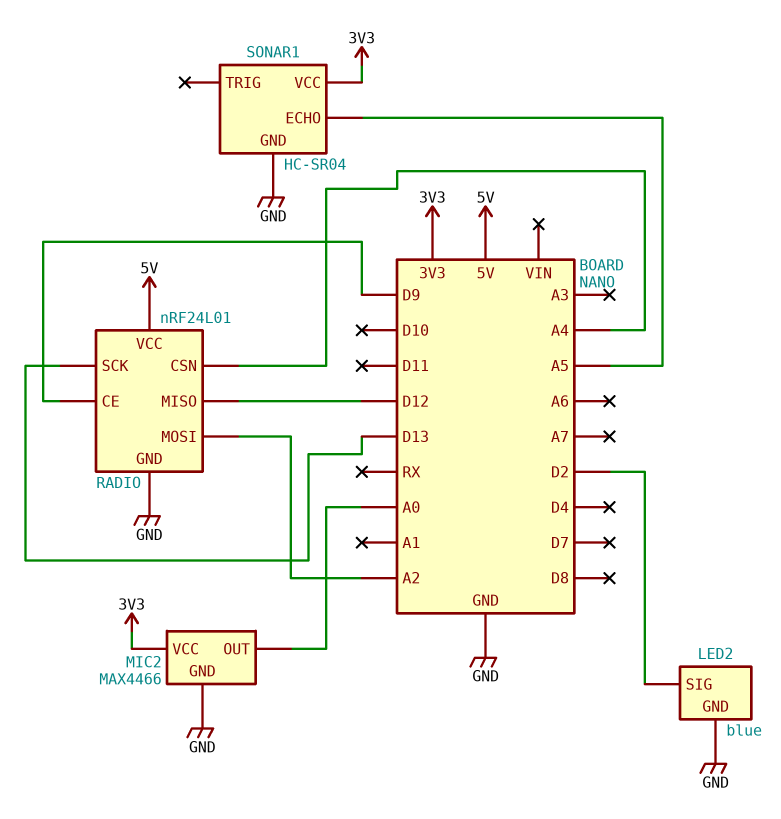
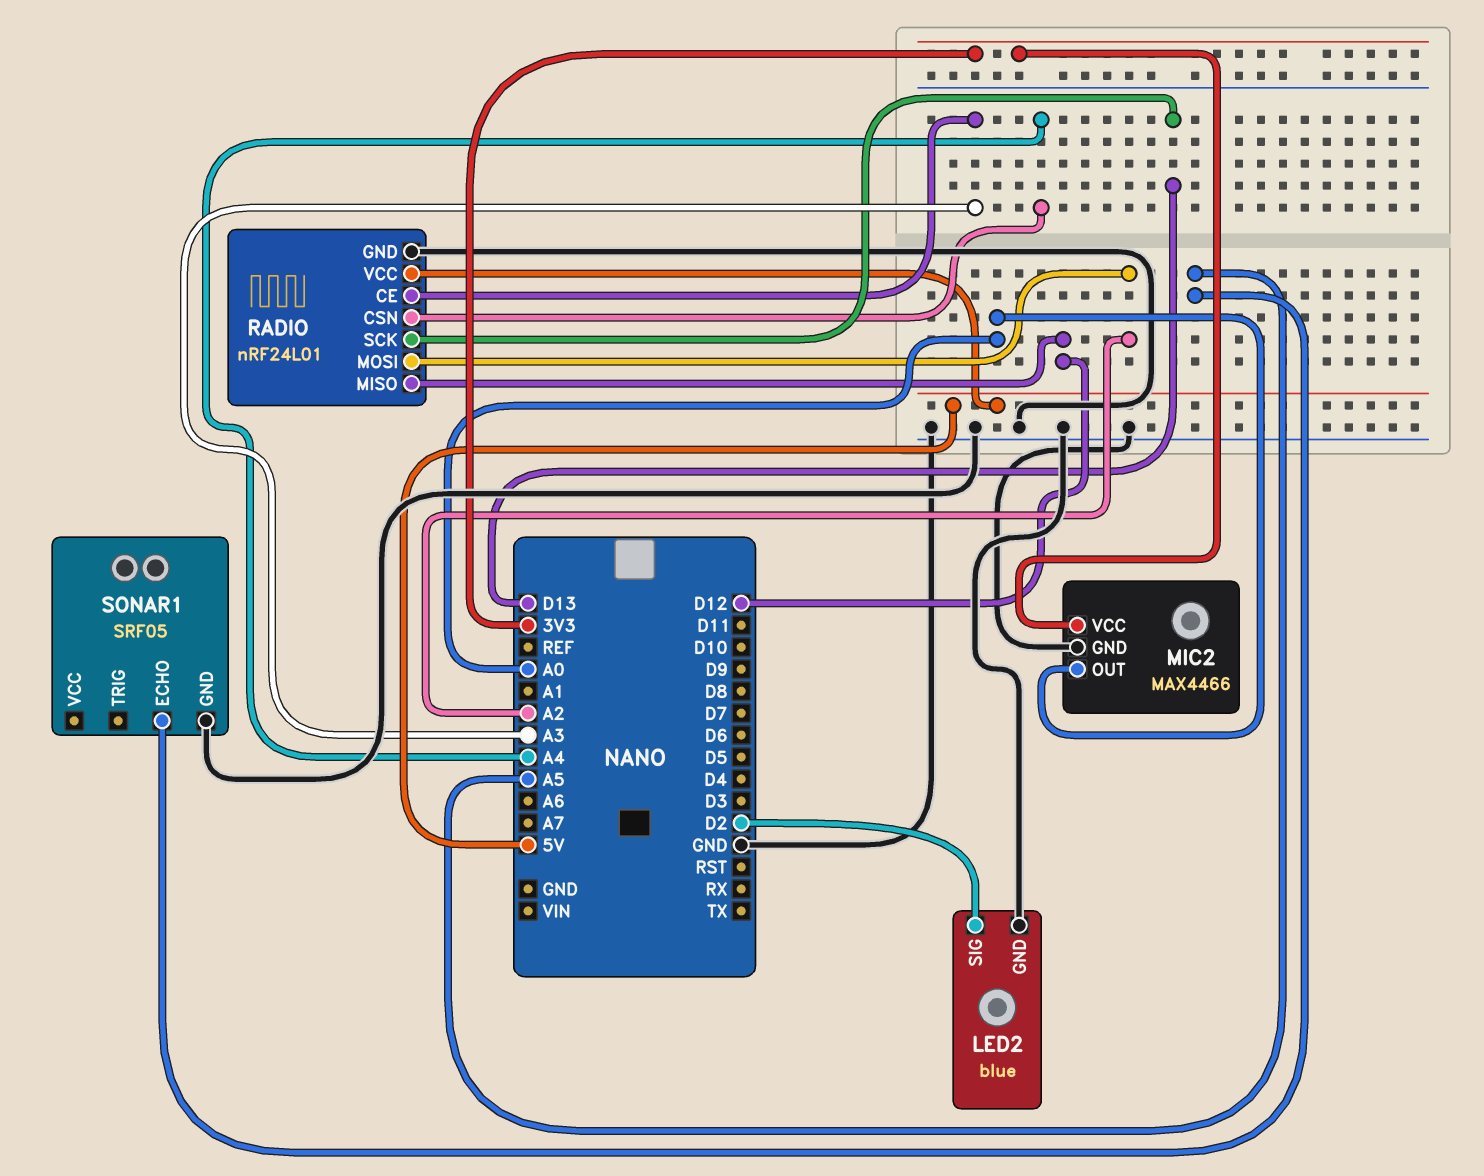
RADIO pin CE: D9 -> A3
SONAR1: HC-SR04 -> SRF05
SONAR1 pin VCC: 3V3 -> none

